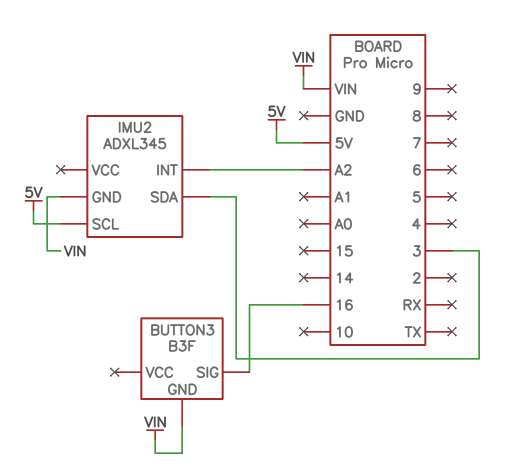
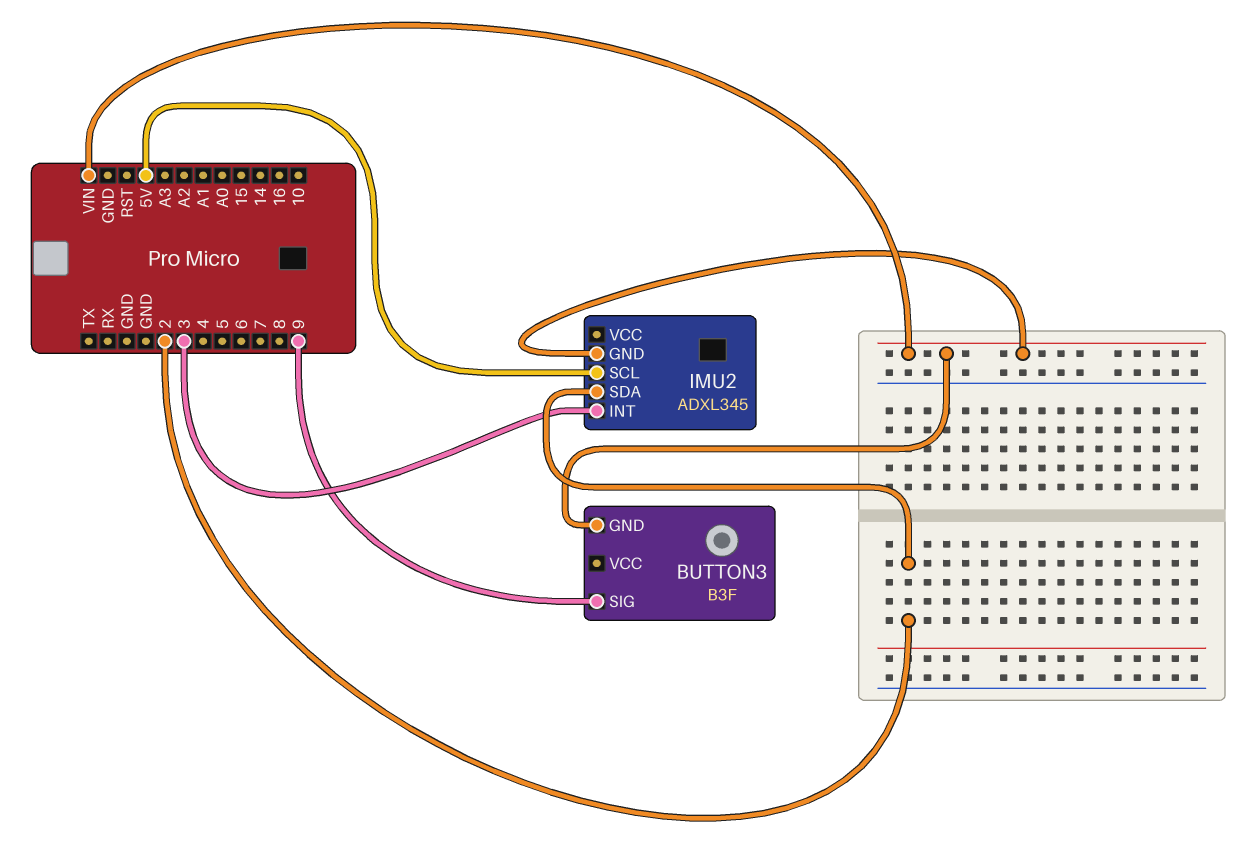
BUTTON3 pin SIG: 16 -> 9
IMU2 pin INT: A2 -> 3
IMU2 pin SDA: 3 -> 2

